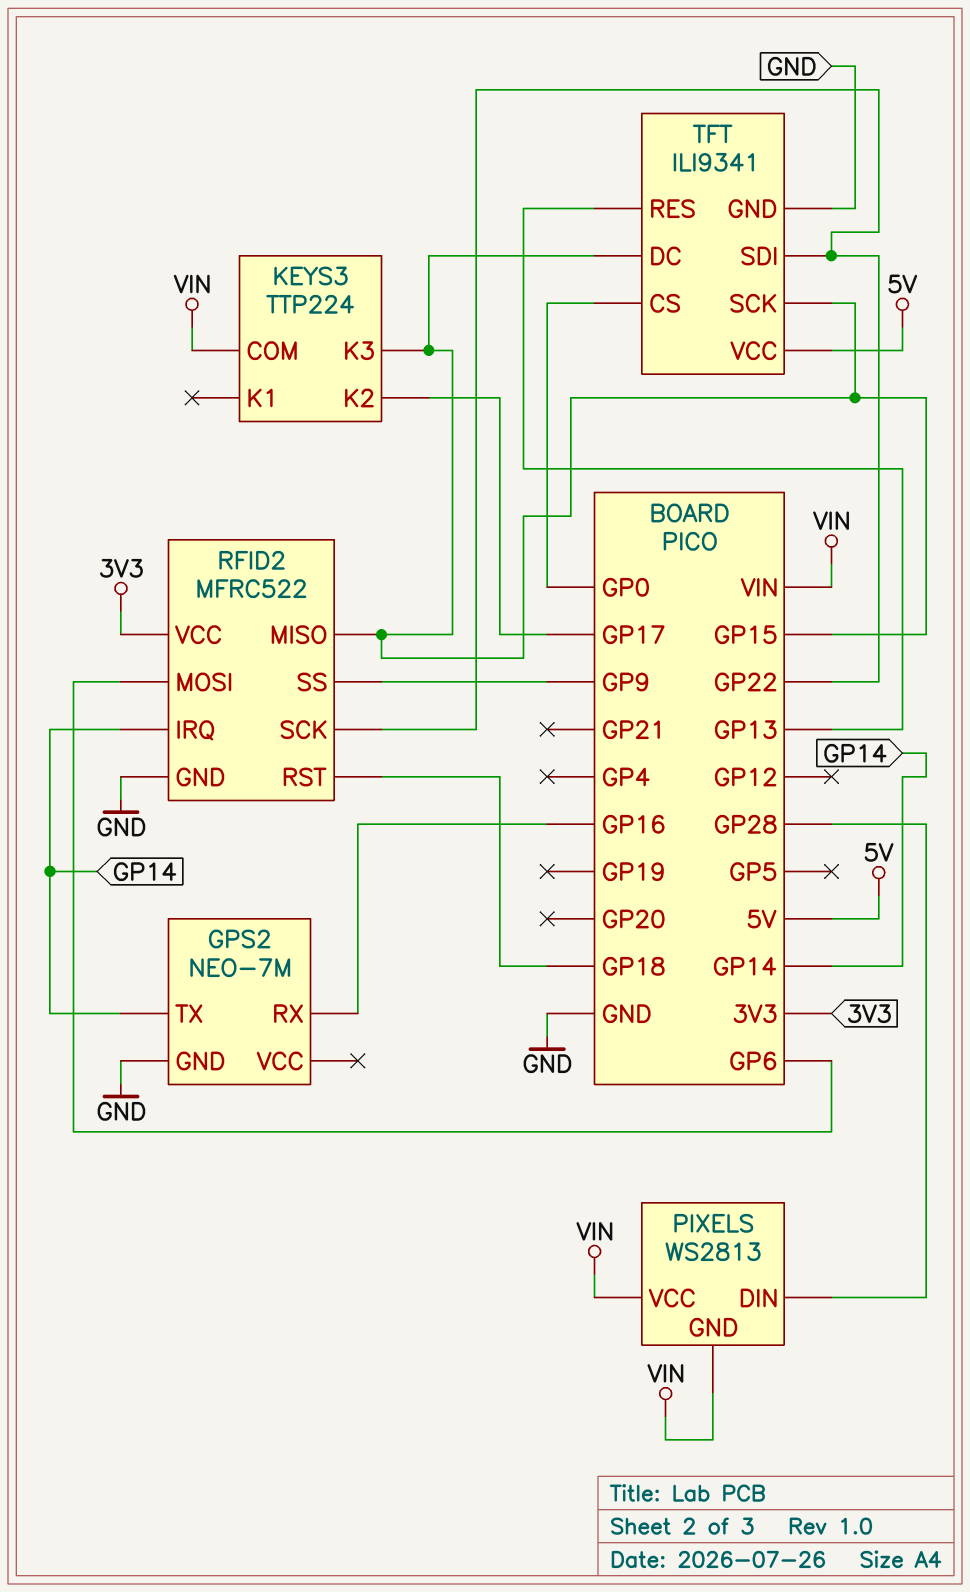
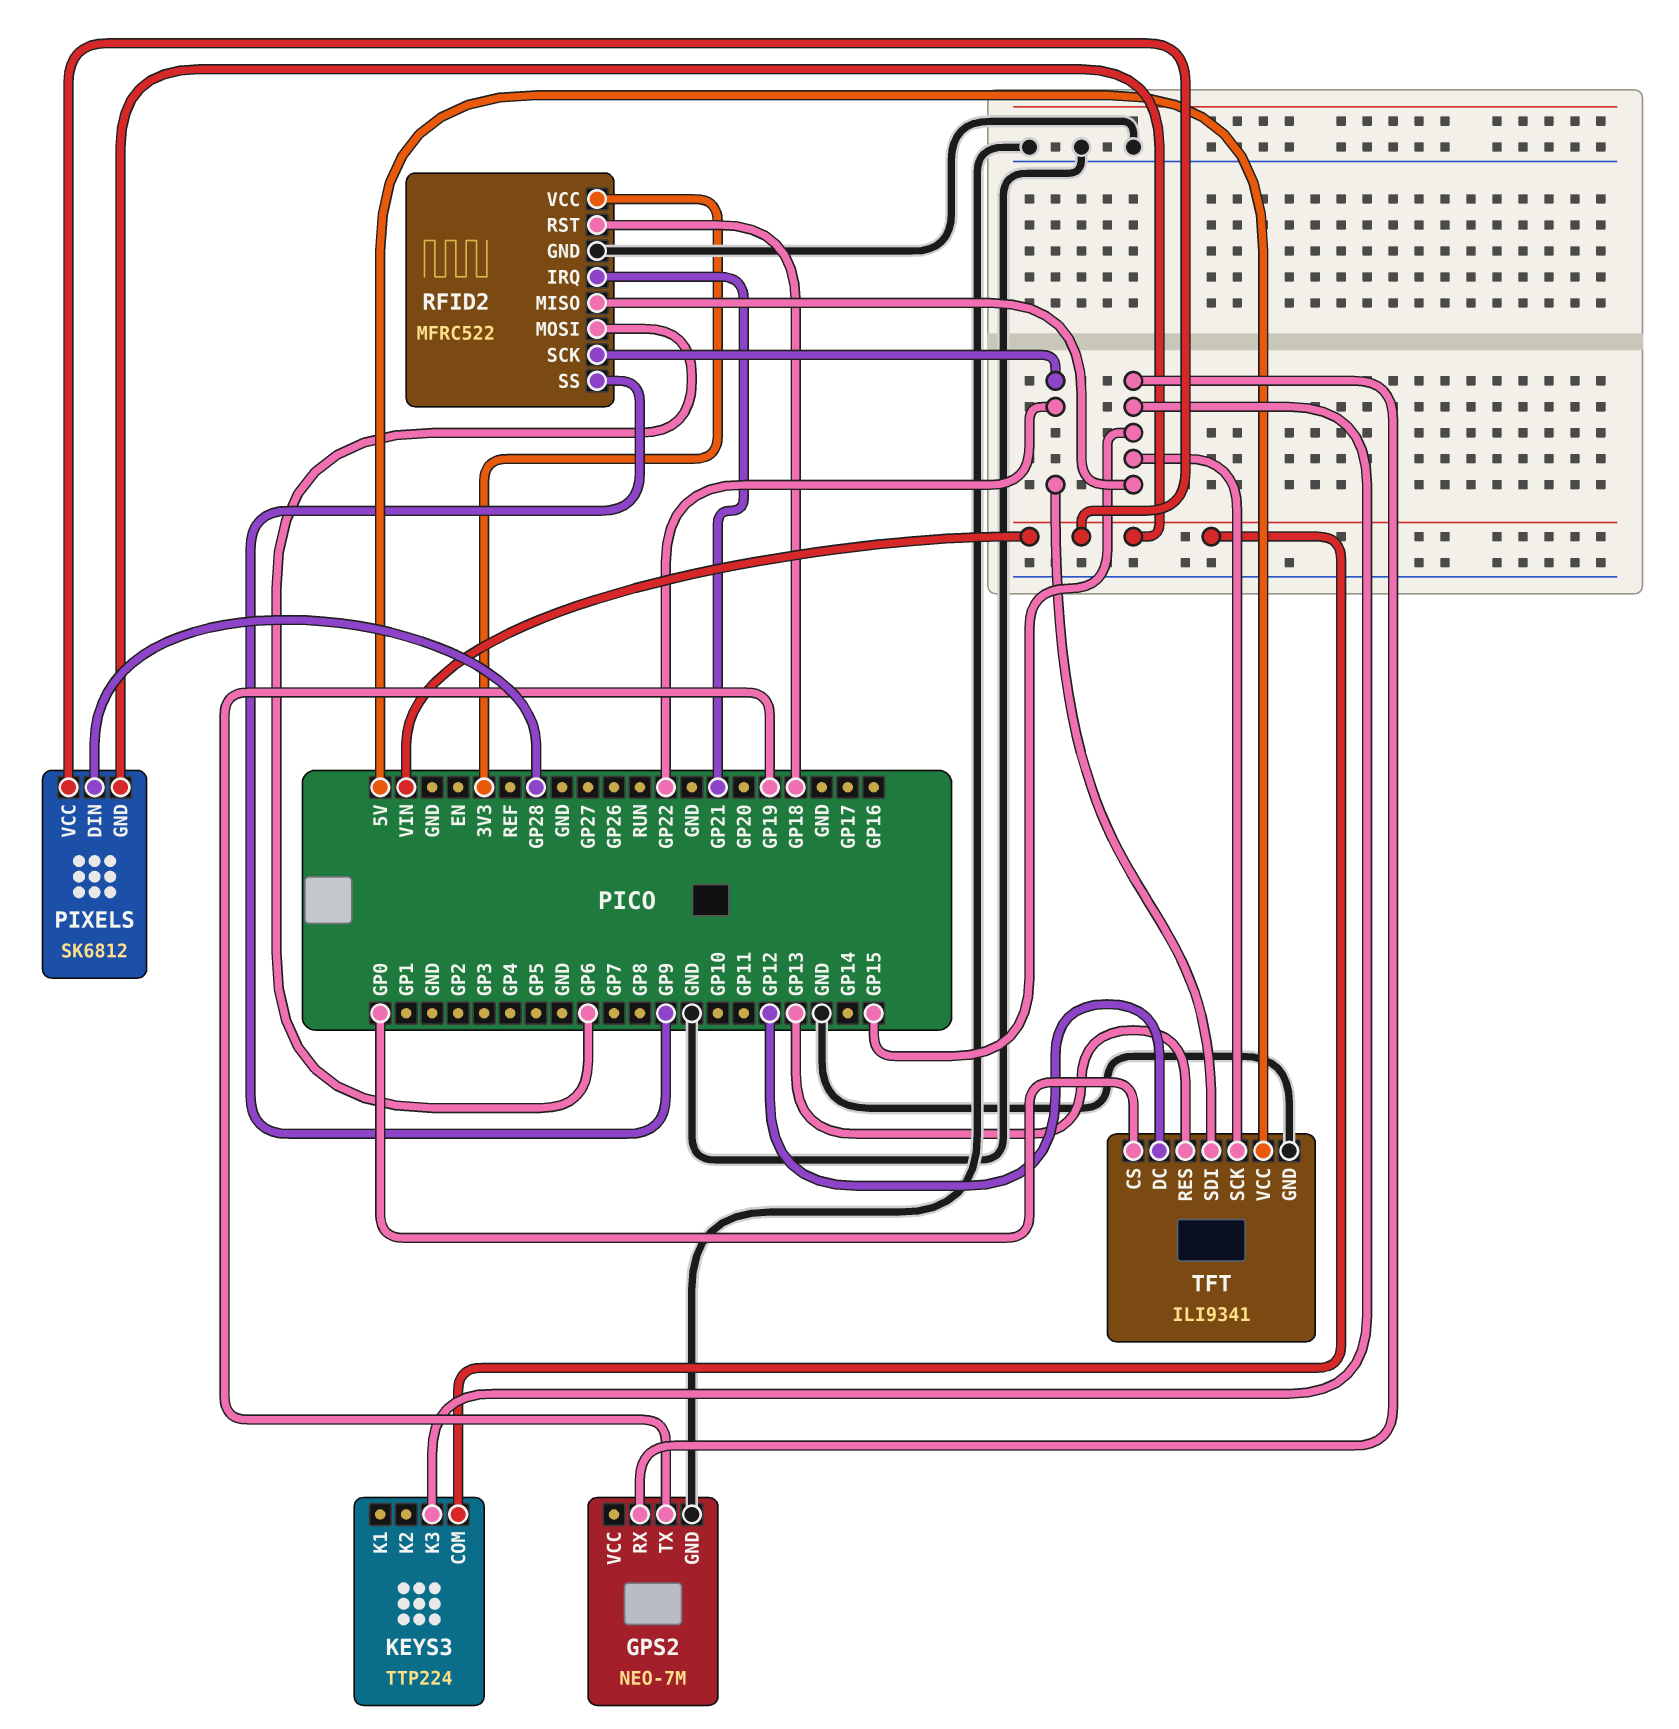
GPS2 pin RX: GP16 -> GP15
GPS2 pin TX: GP14 -> GP19
KEYS3 pin K2: GP17 -> none
PIXELS: WS2813 -> SK6812
RFID2 pin IRQ: GP14 -> GP21
TFT pin DC: GP15 -> GP12

